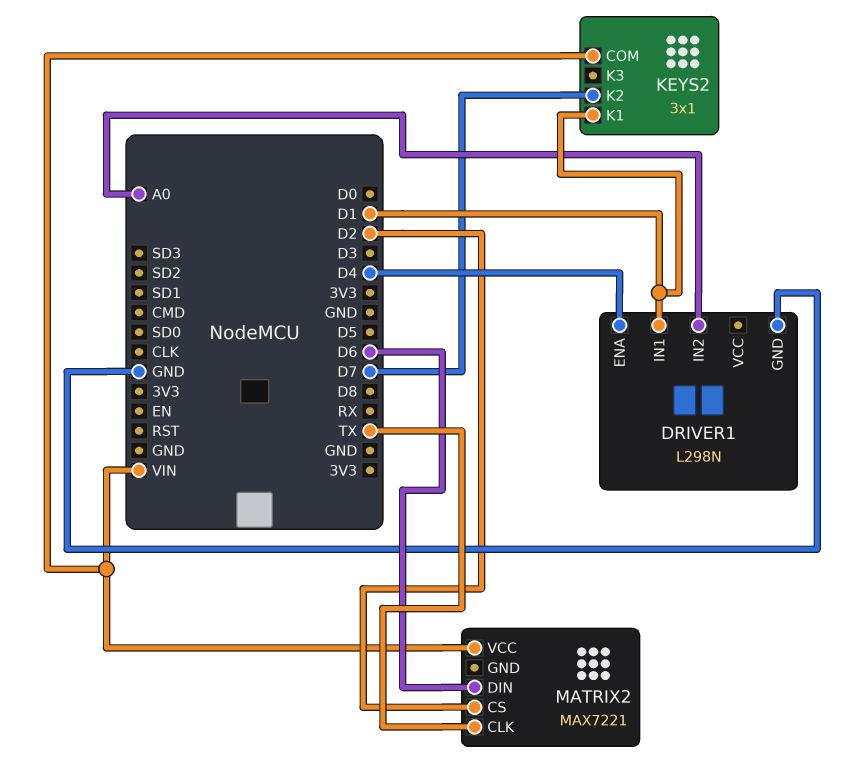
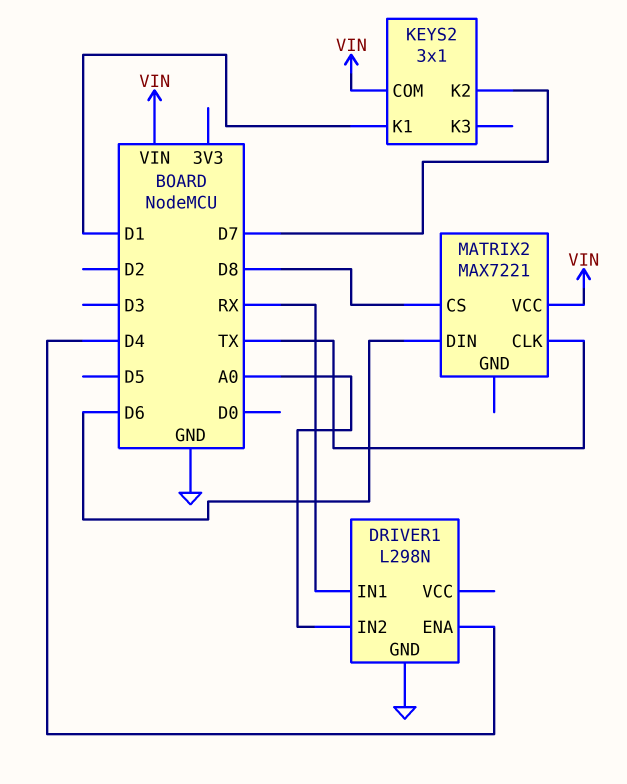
DRIVER1 pin IN1: D1 -> RX
MATRIX2 pin CS: D2 -> D8

